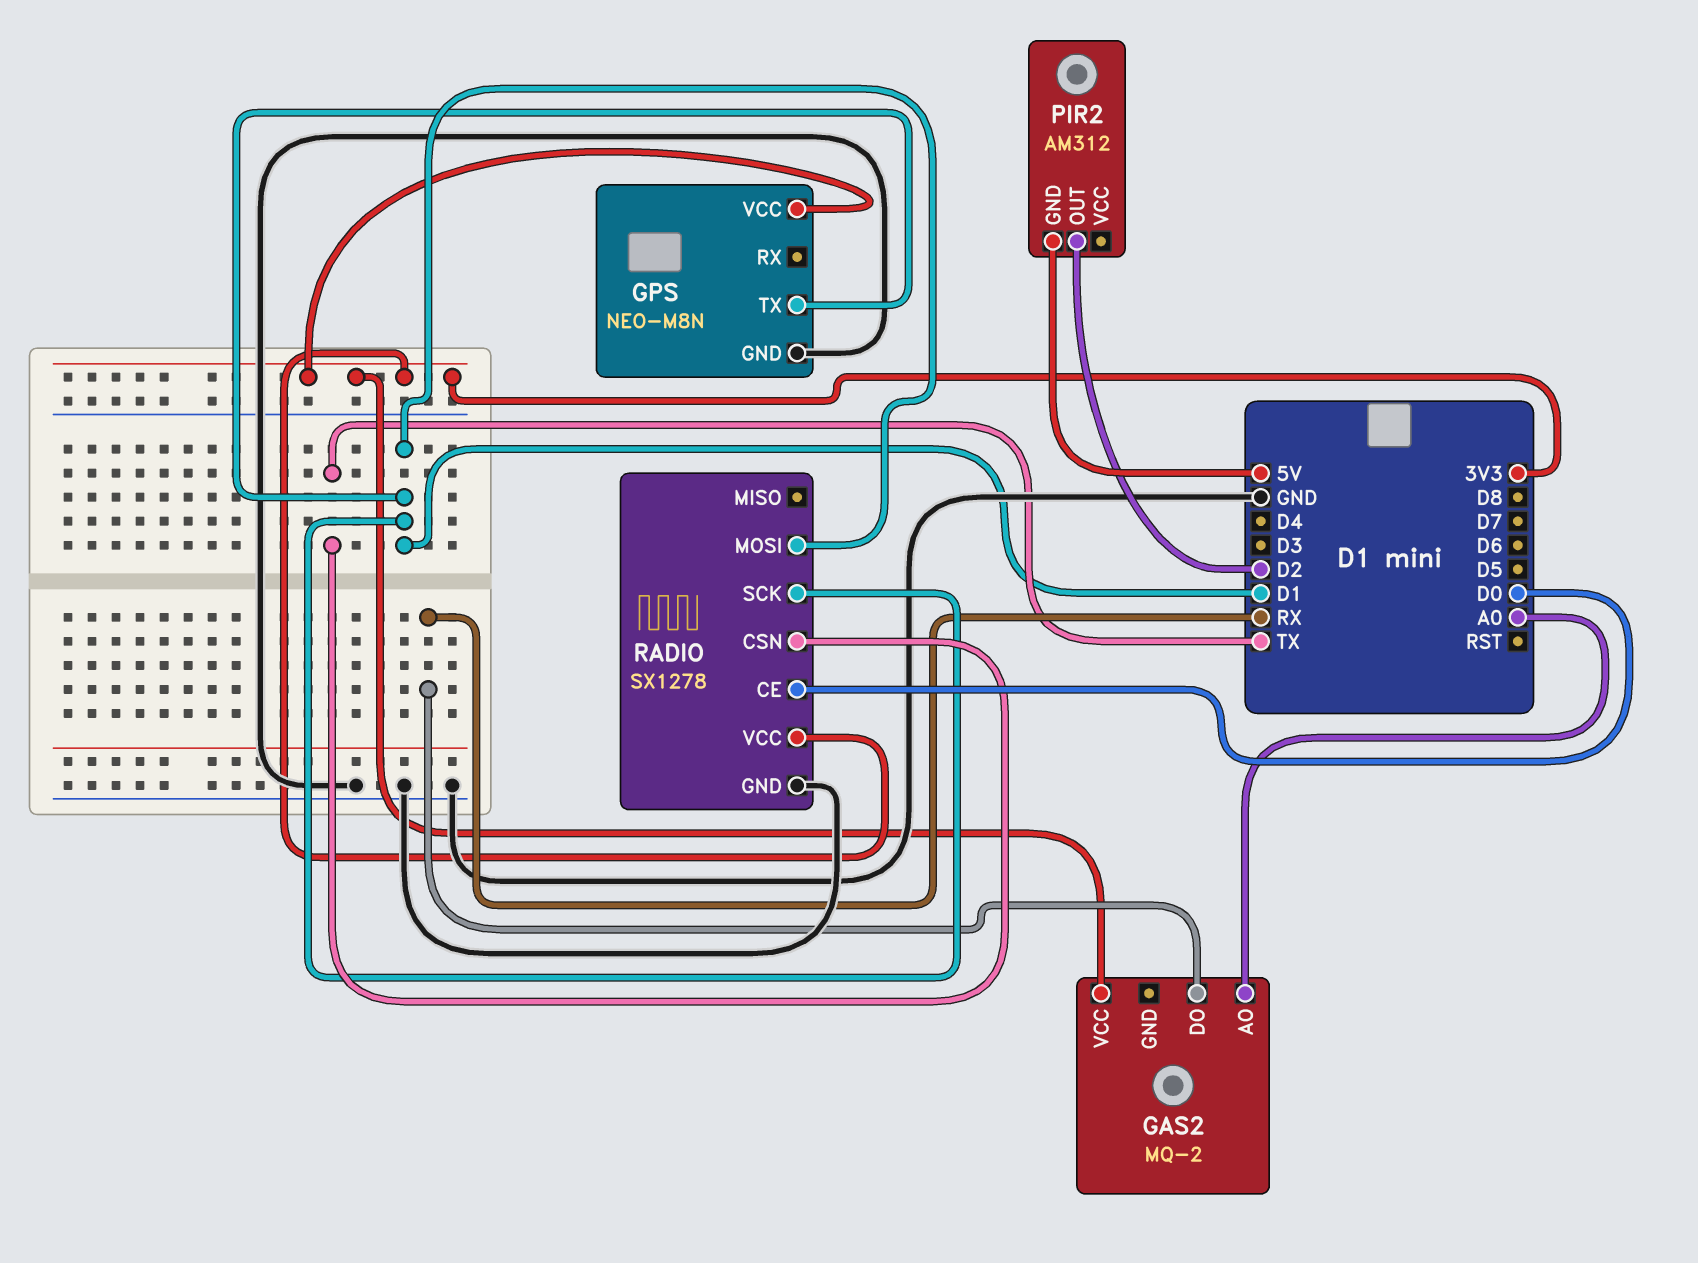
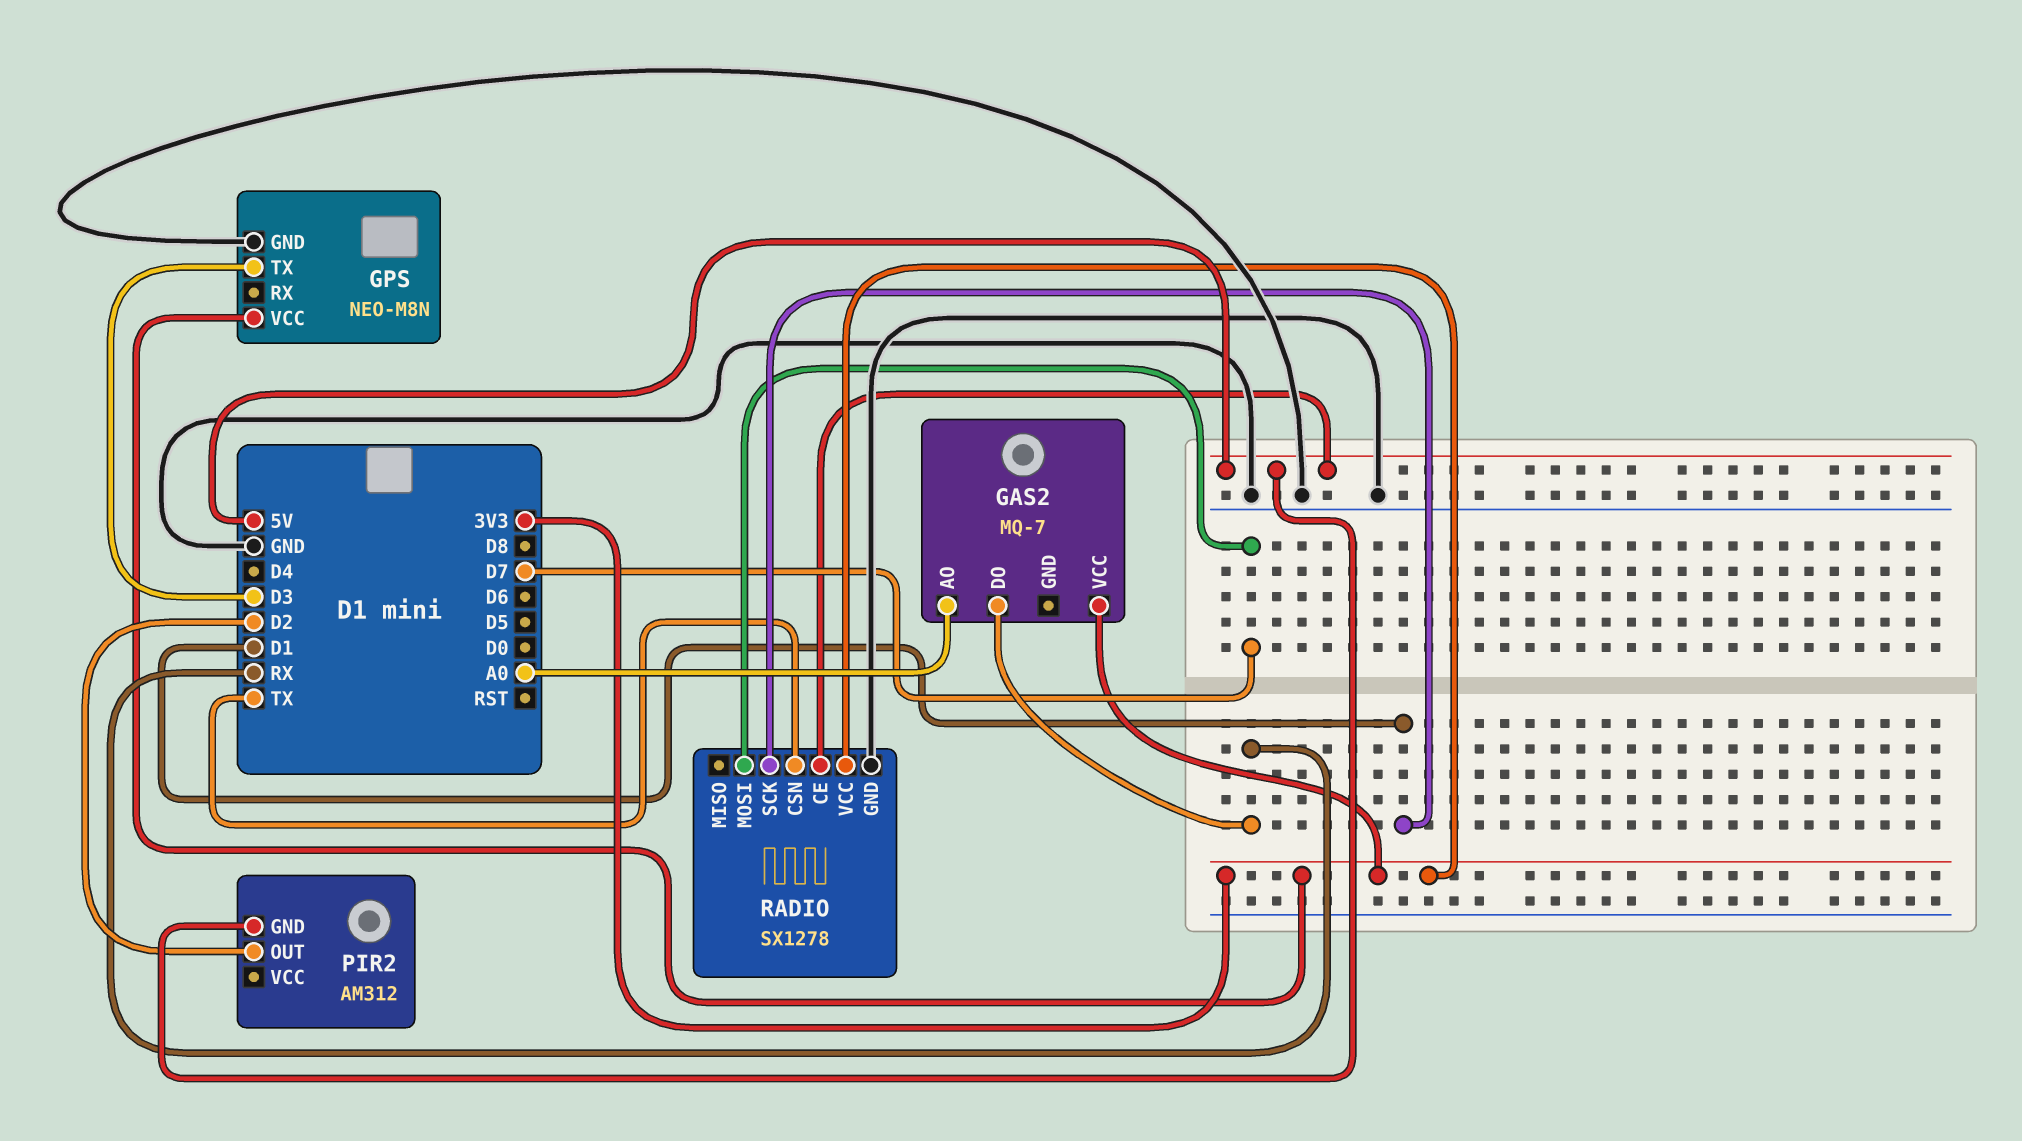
GAS2: MQ-2 -> MQ-7
GPS pin TX: D1 -> D3
RADIO pin CE: D0 -> 5V
RADIO pin MOSI: D1 -> D7

